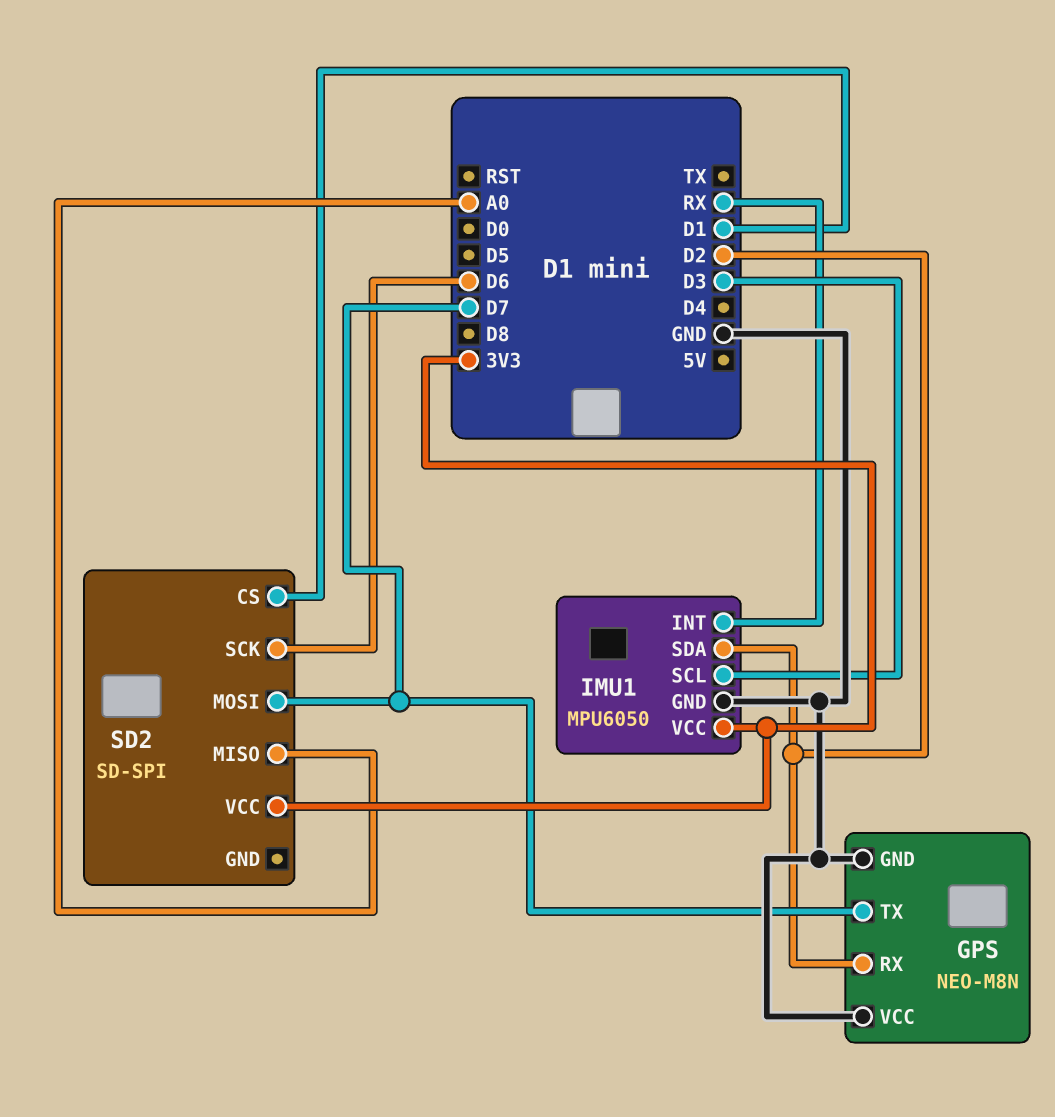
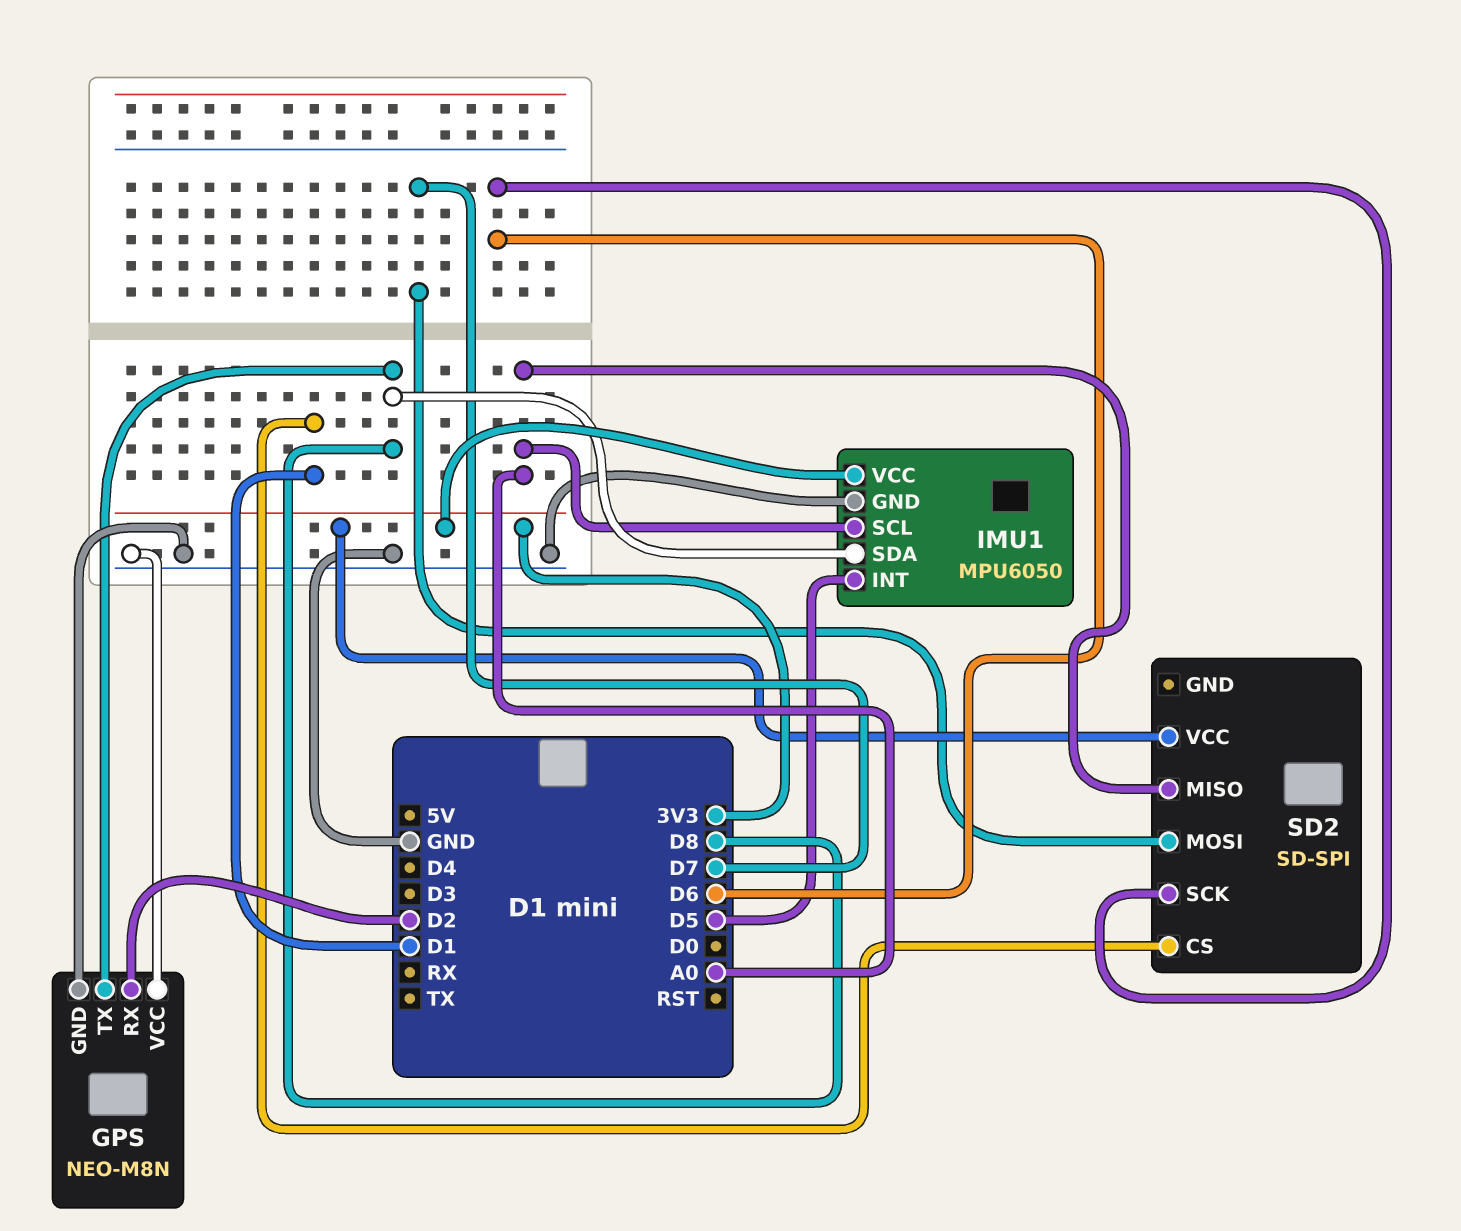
GPS pin TX: D7 -> D8
IMU1 pin INT: RX -> D5
IMU1 pin SCL: D3 -> A0
IMU1 pin SDA: D2 -> D8

